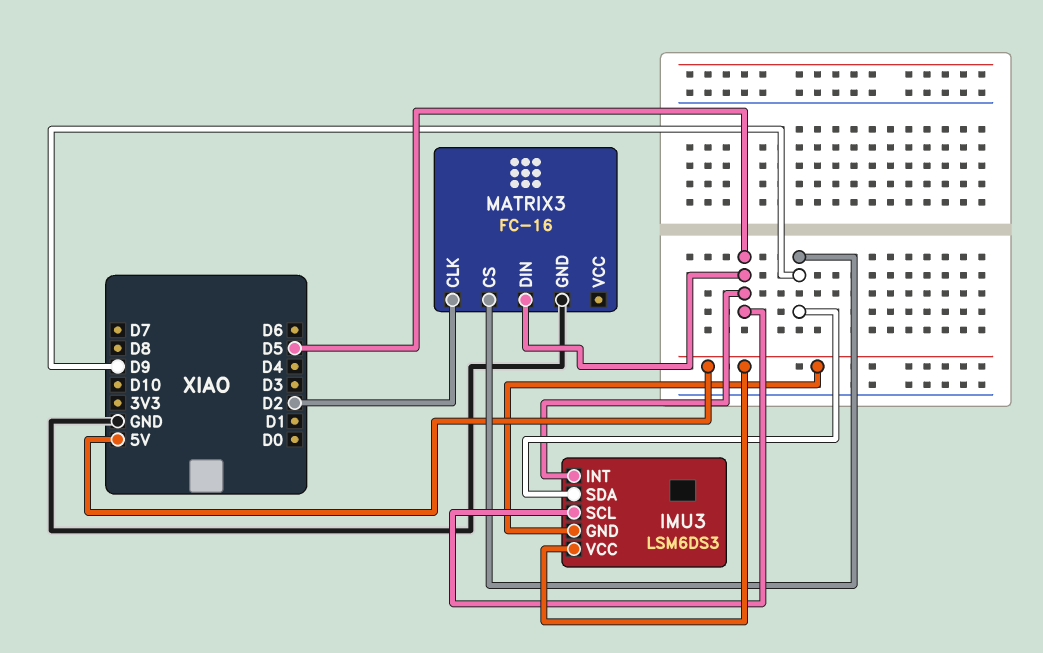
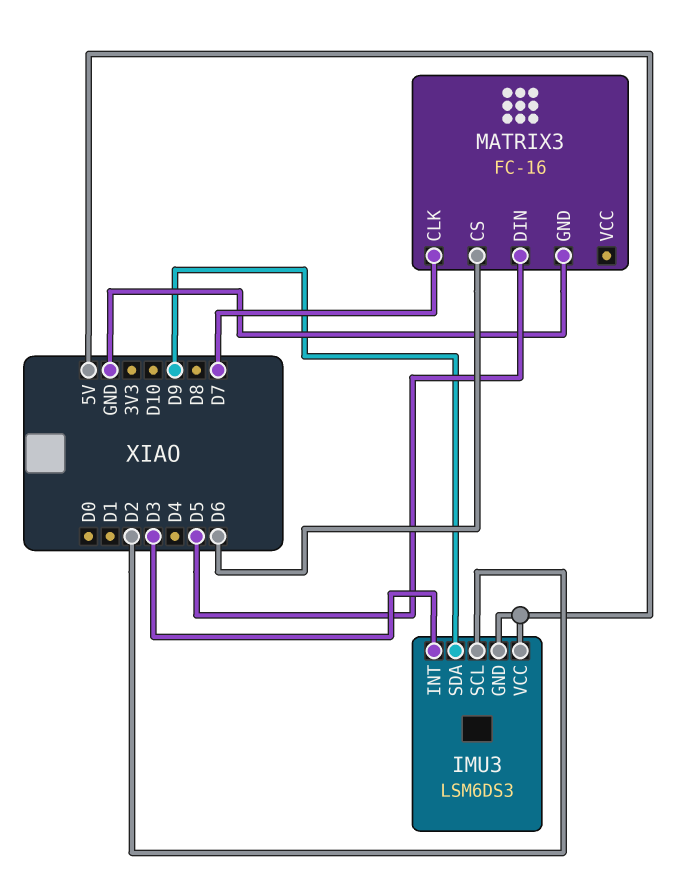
IMU3 pin INT: D5 -> D3
IMU3 pin SCL: D5 -> D2
MATRIX3 pin CLK: D2 -> D7
MATRIX3 pin CS: D9 -> D6

